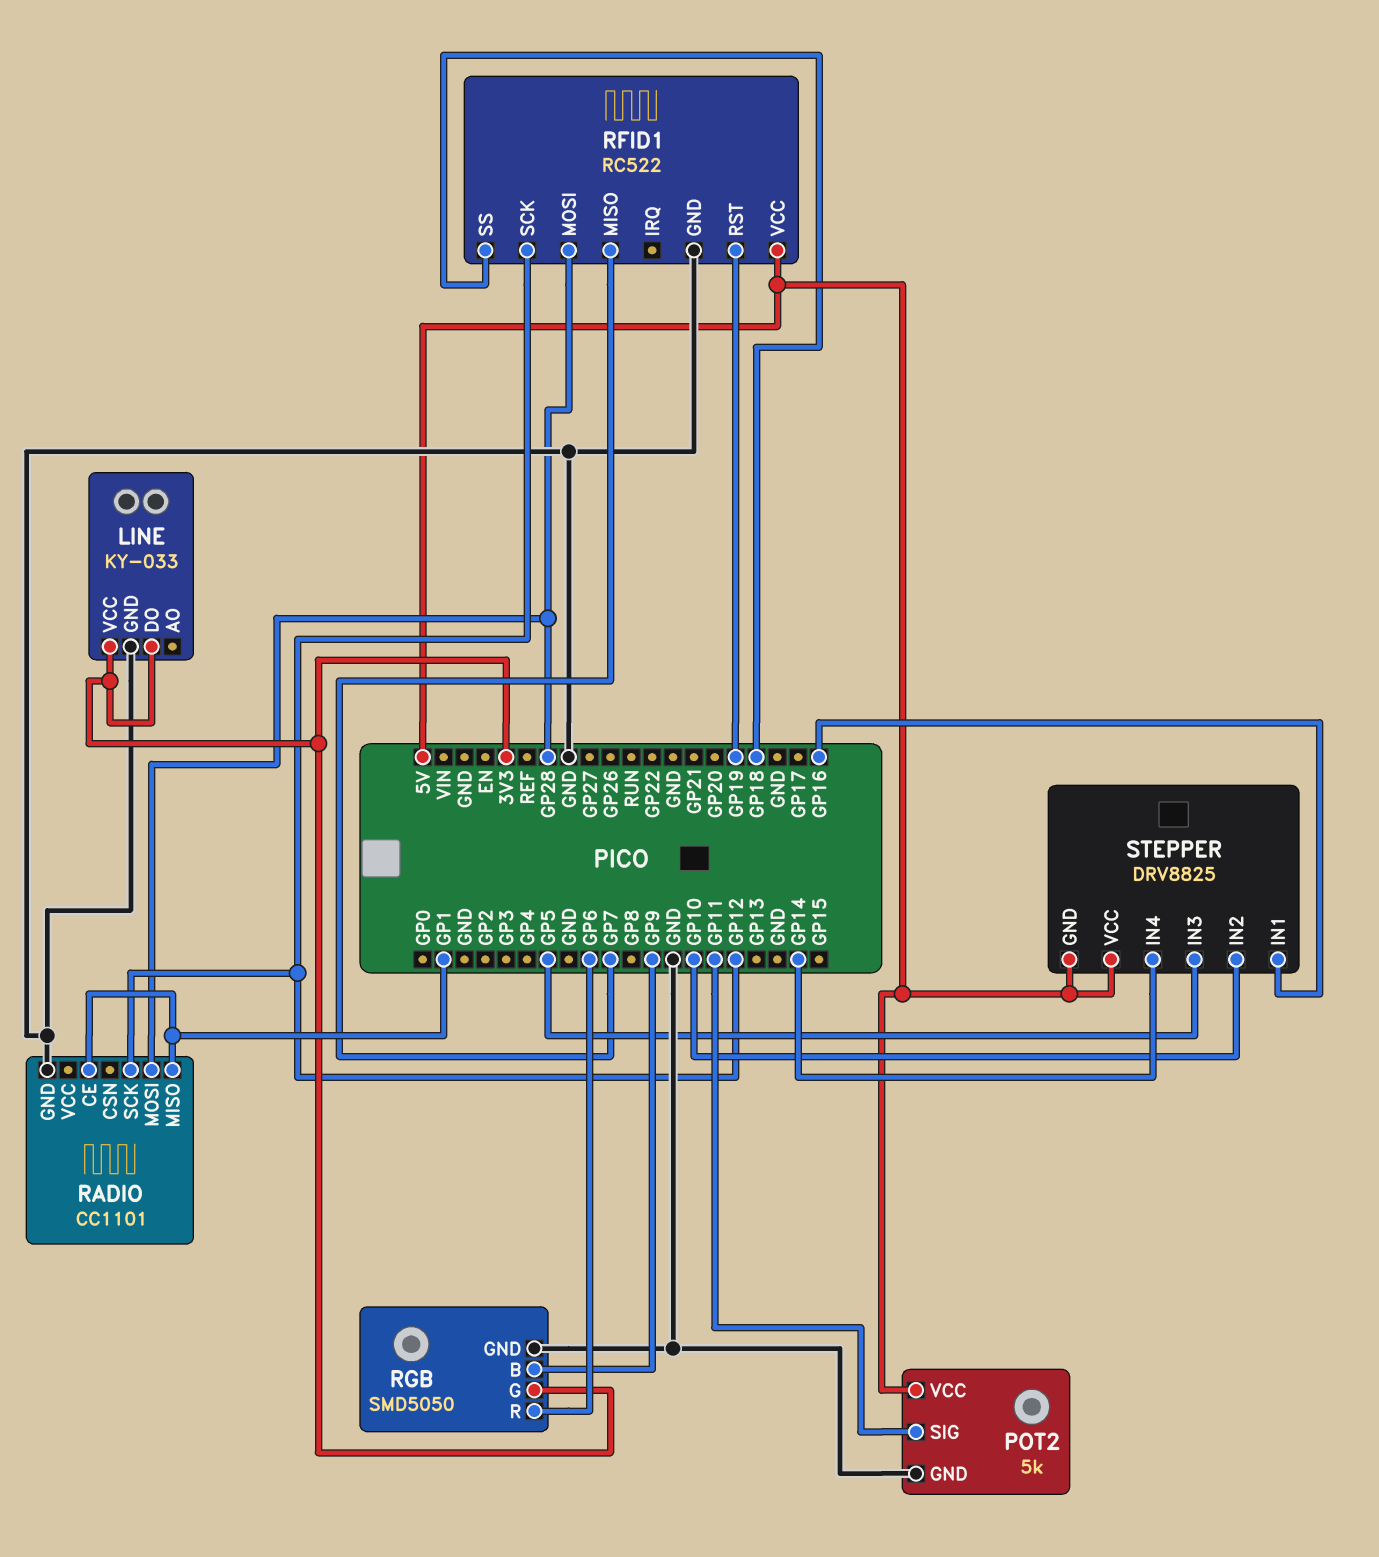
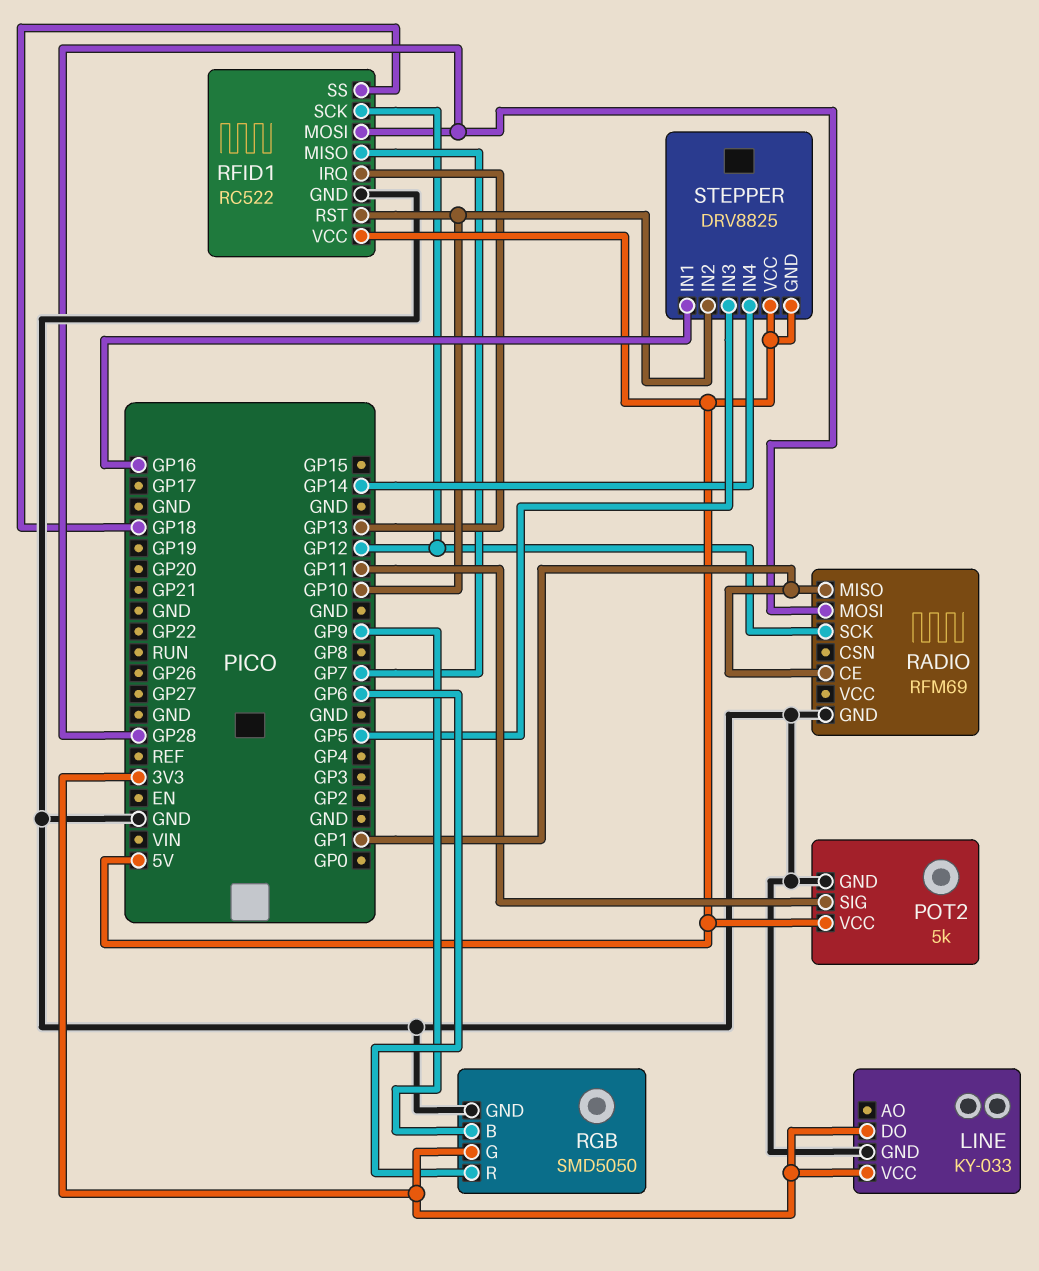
RADIO: CC1101 -> RFM69
RFID1 pin IRQ: none -> GP13
RFID1 pin RST: GP19 -> GP10

